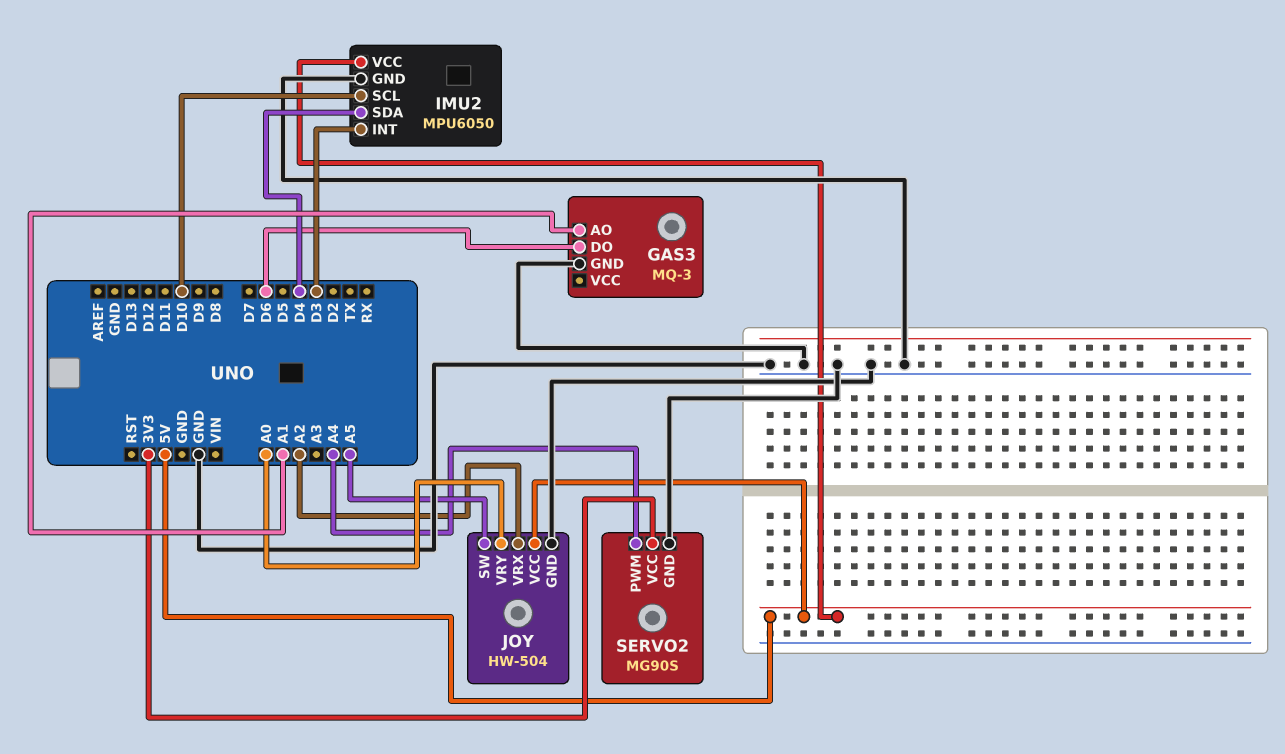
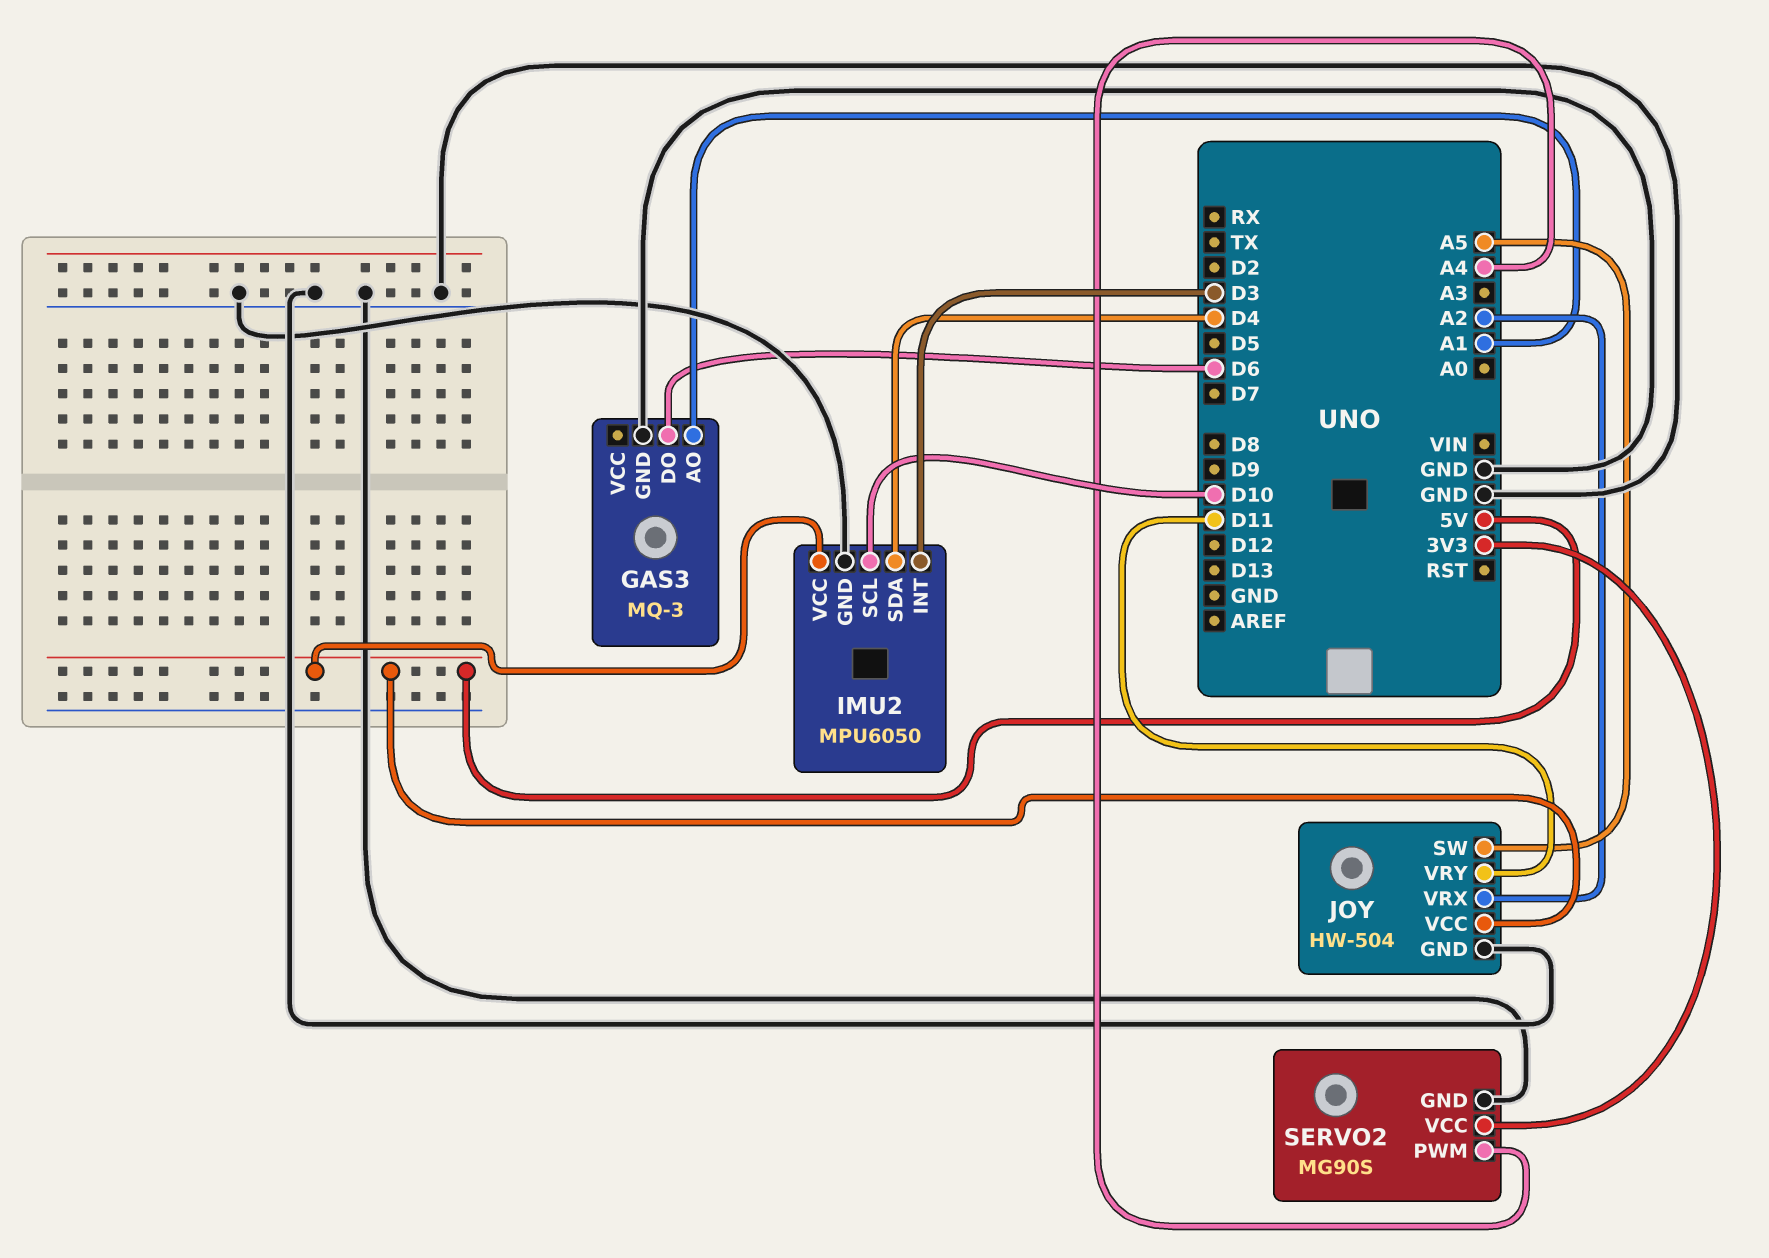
JOY pin VRY: A0 -> D11

